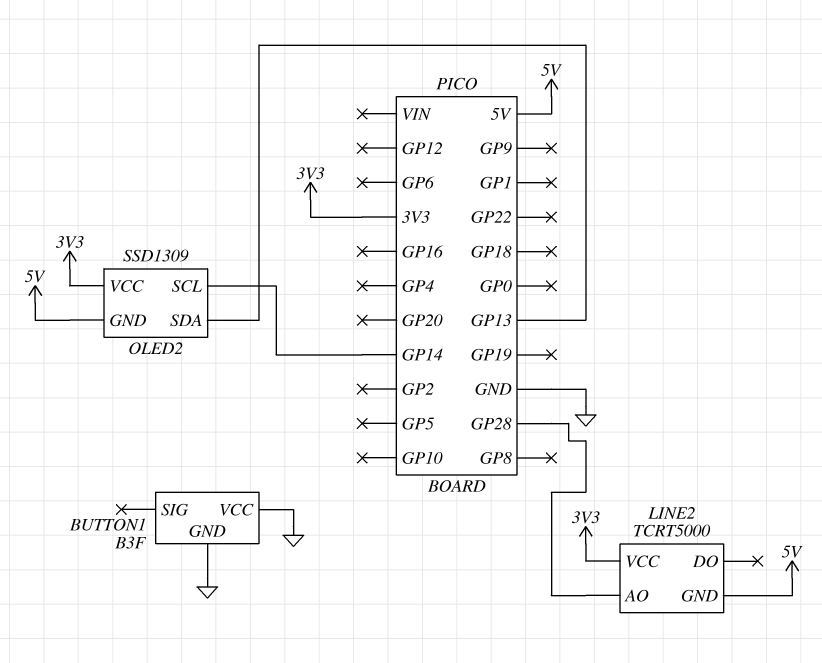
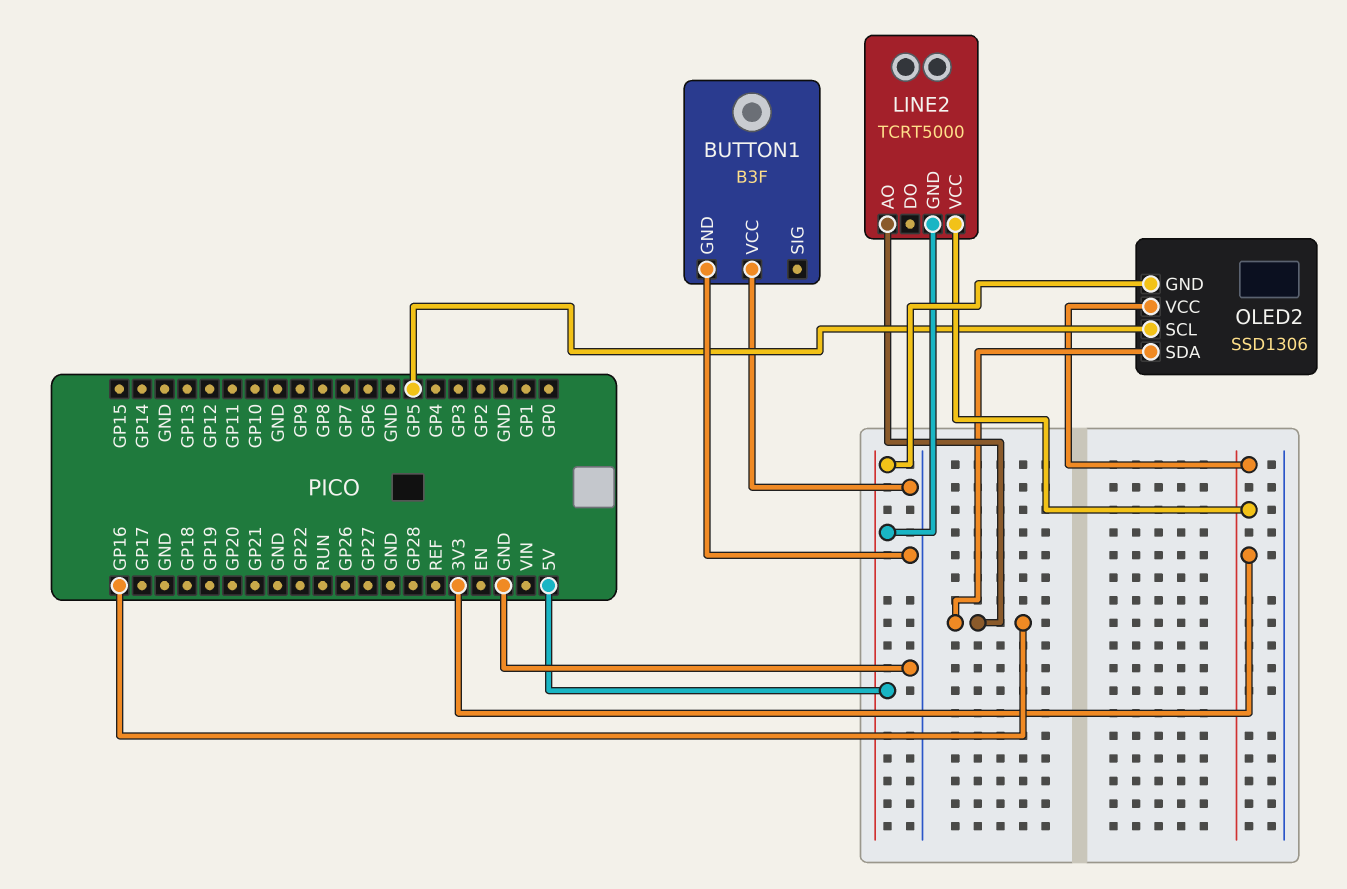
LINE2 pin AO: GP28 -> GP16
OLED2: SSD1309 -> SSD1306
OLED2 pin SCL: GP14 -> GP5
OLED2 pin SDA: GP13 -> GP16

